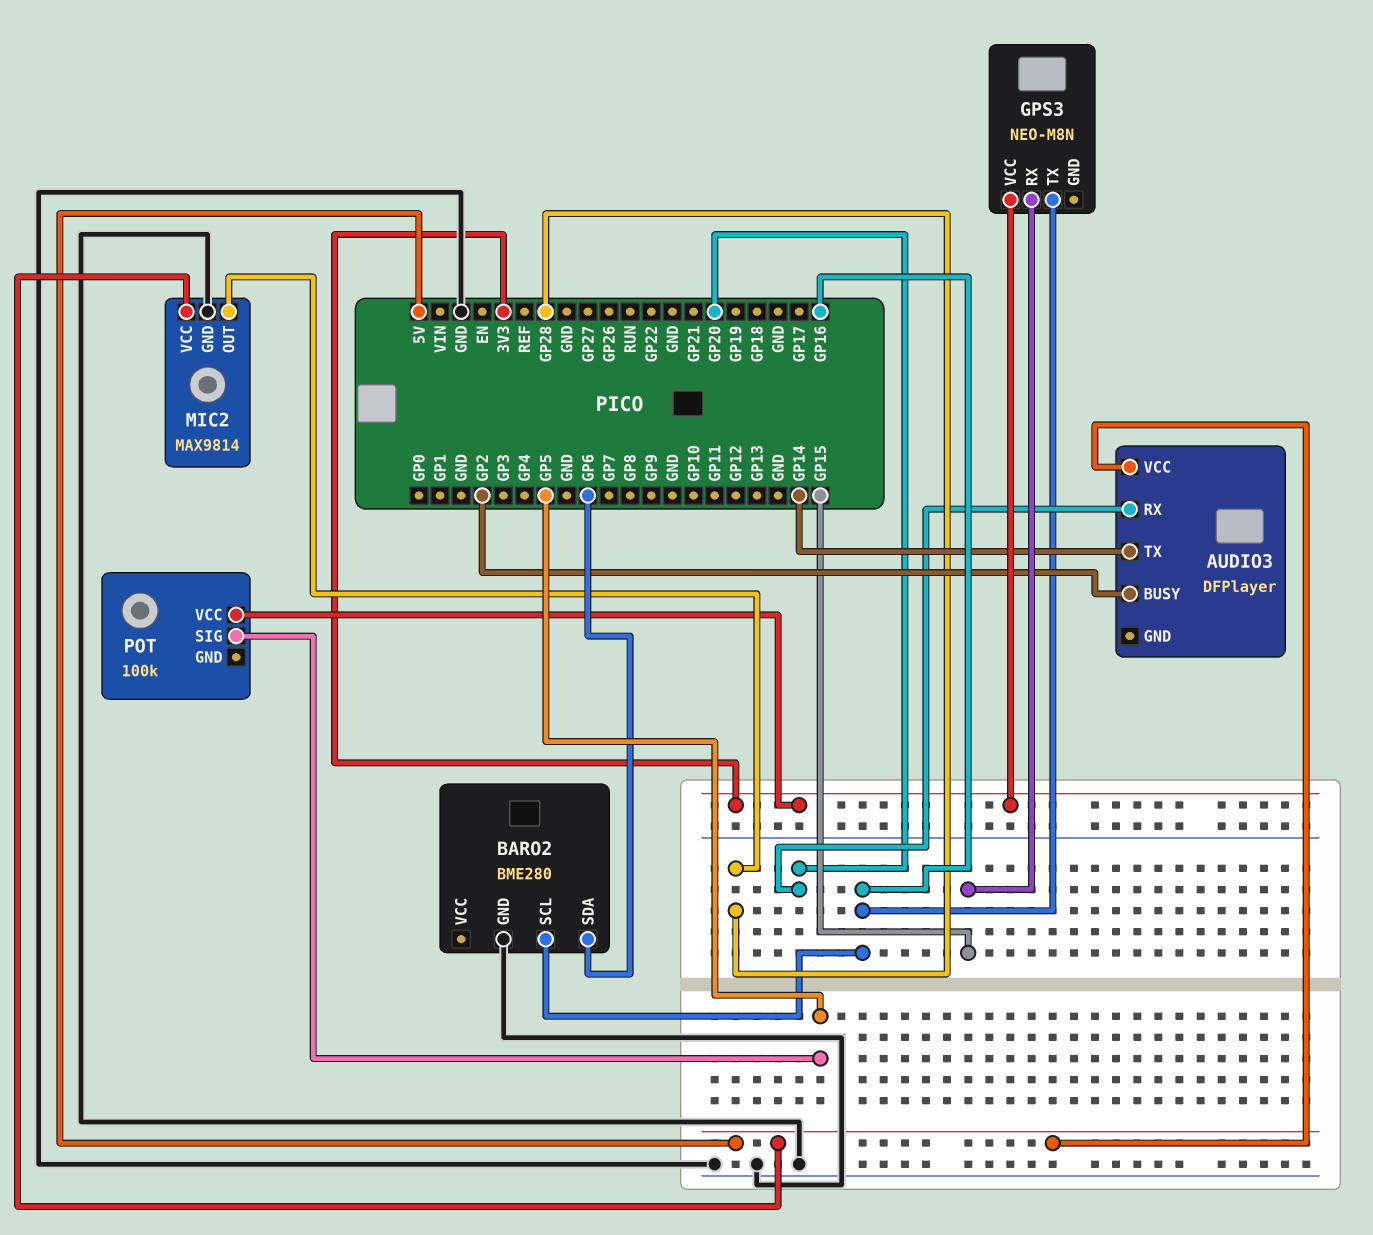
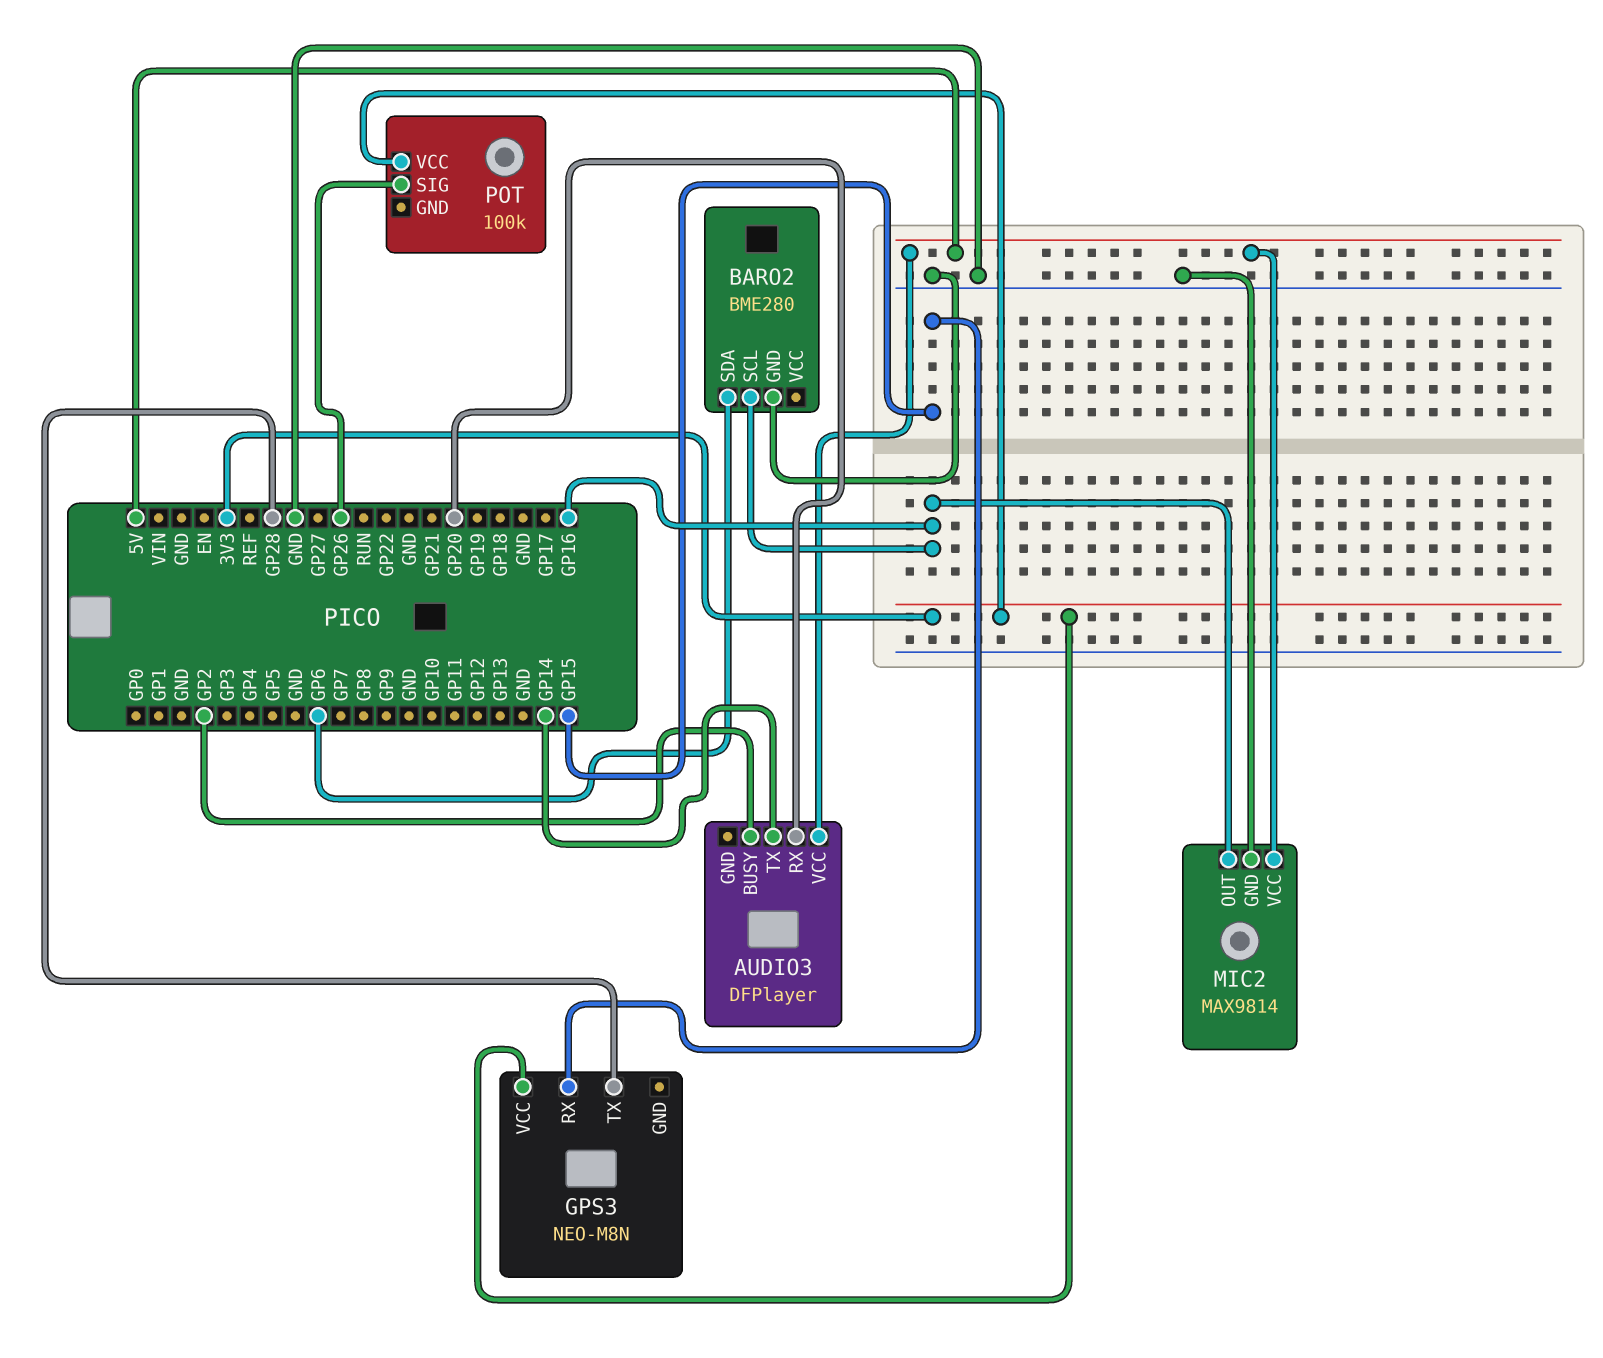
GPS3 pin TX: GP16 -> GP28
MIC2 pin OUT: GP28 -> GP16
POT pin SIG: GP5 -> GP26

